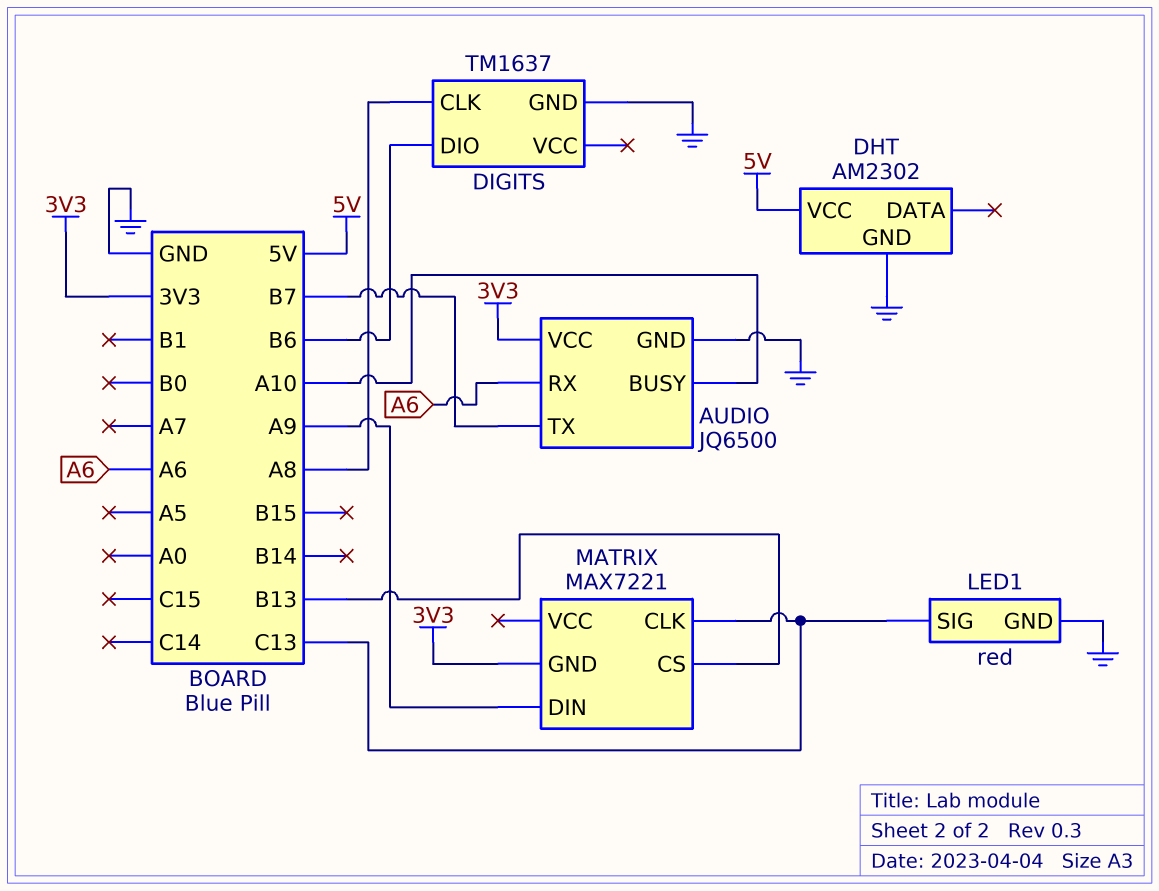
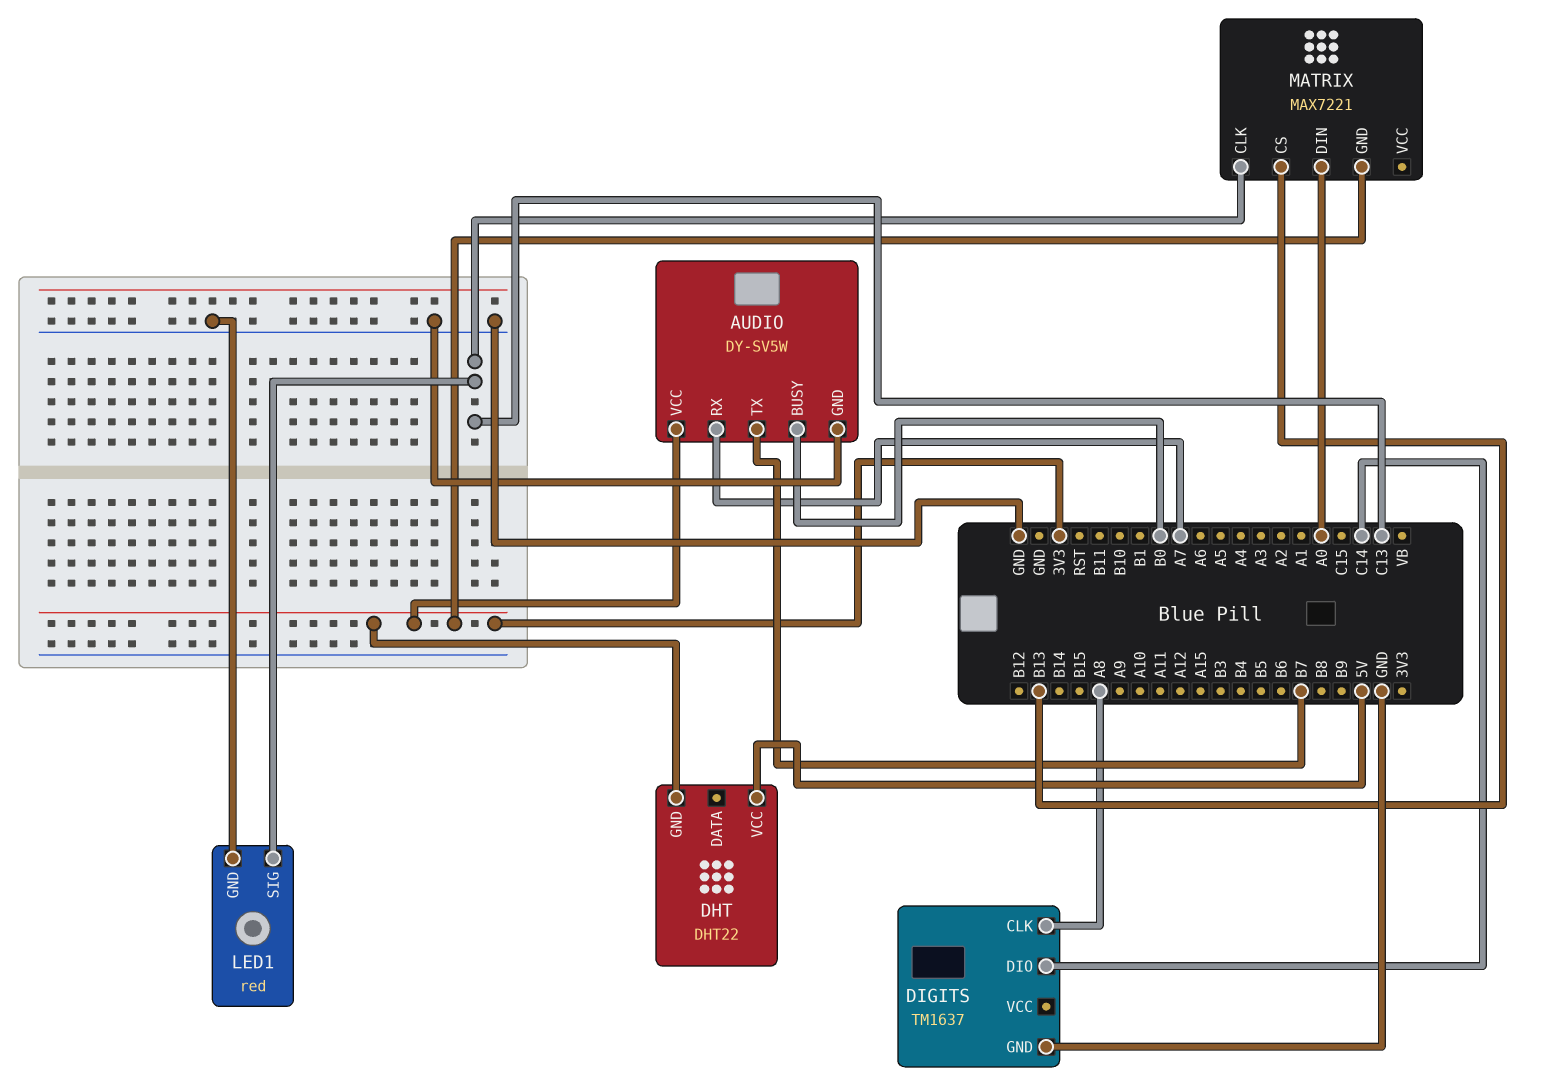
AUDIO: JQ6500 -> DY-SV5W
AUDIO pin BUSY: A10 -> B0
AUDIO pin RX: A6 -> A7
DHT: AM2302 -> DHT22
DHT pin GND: GND -> 3V3
DIGITS pin DIO: B6 -> C14
MATRIX pin DIN: A9 -> A0

